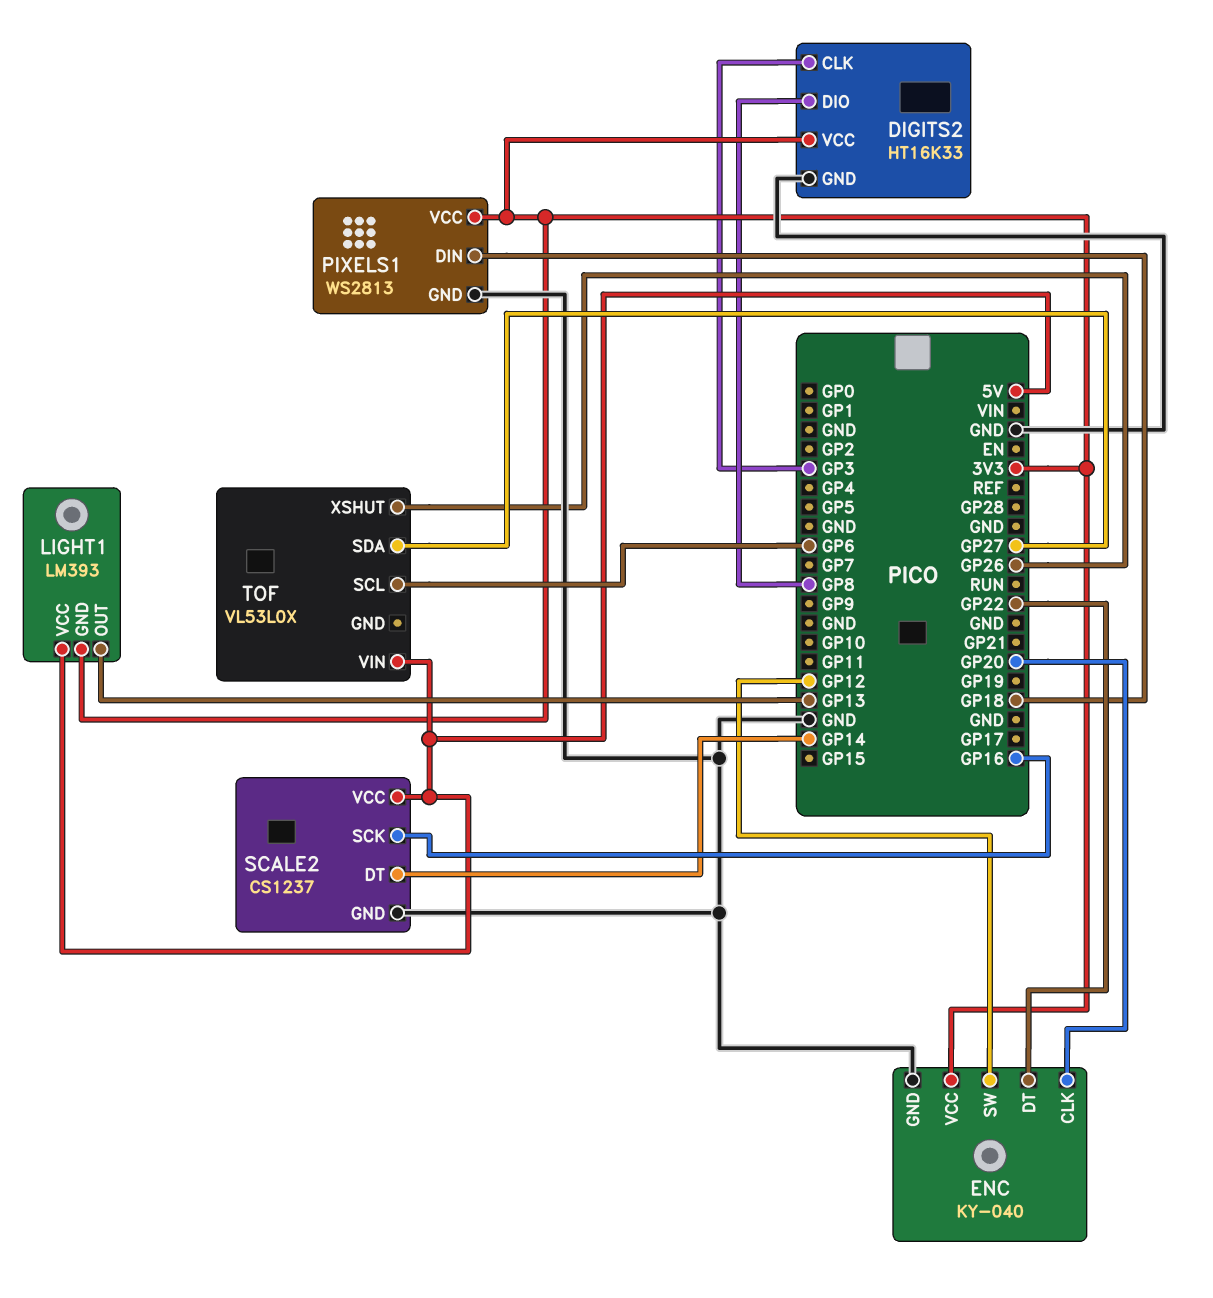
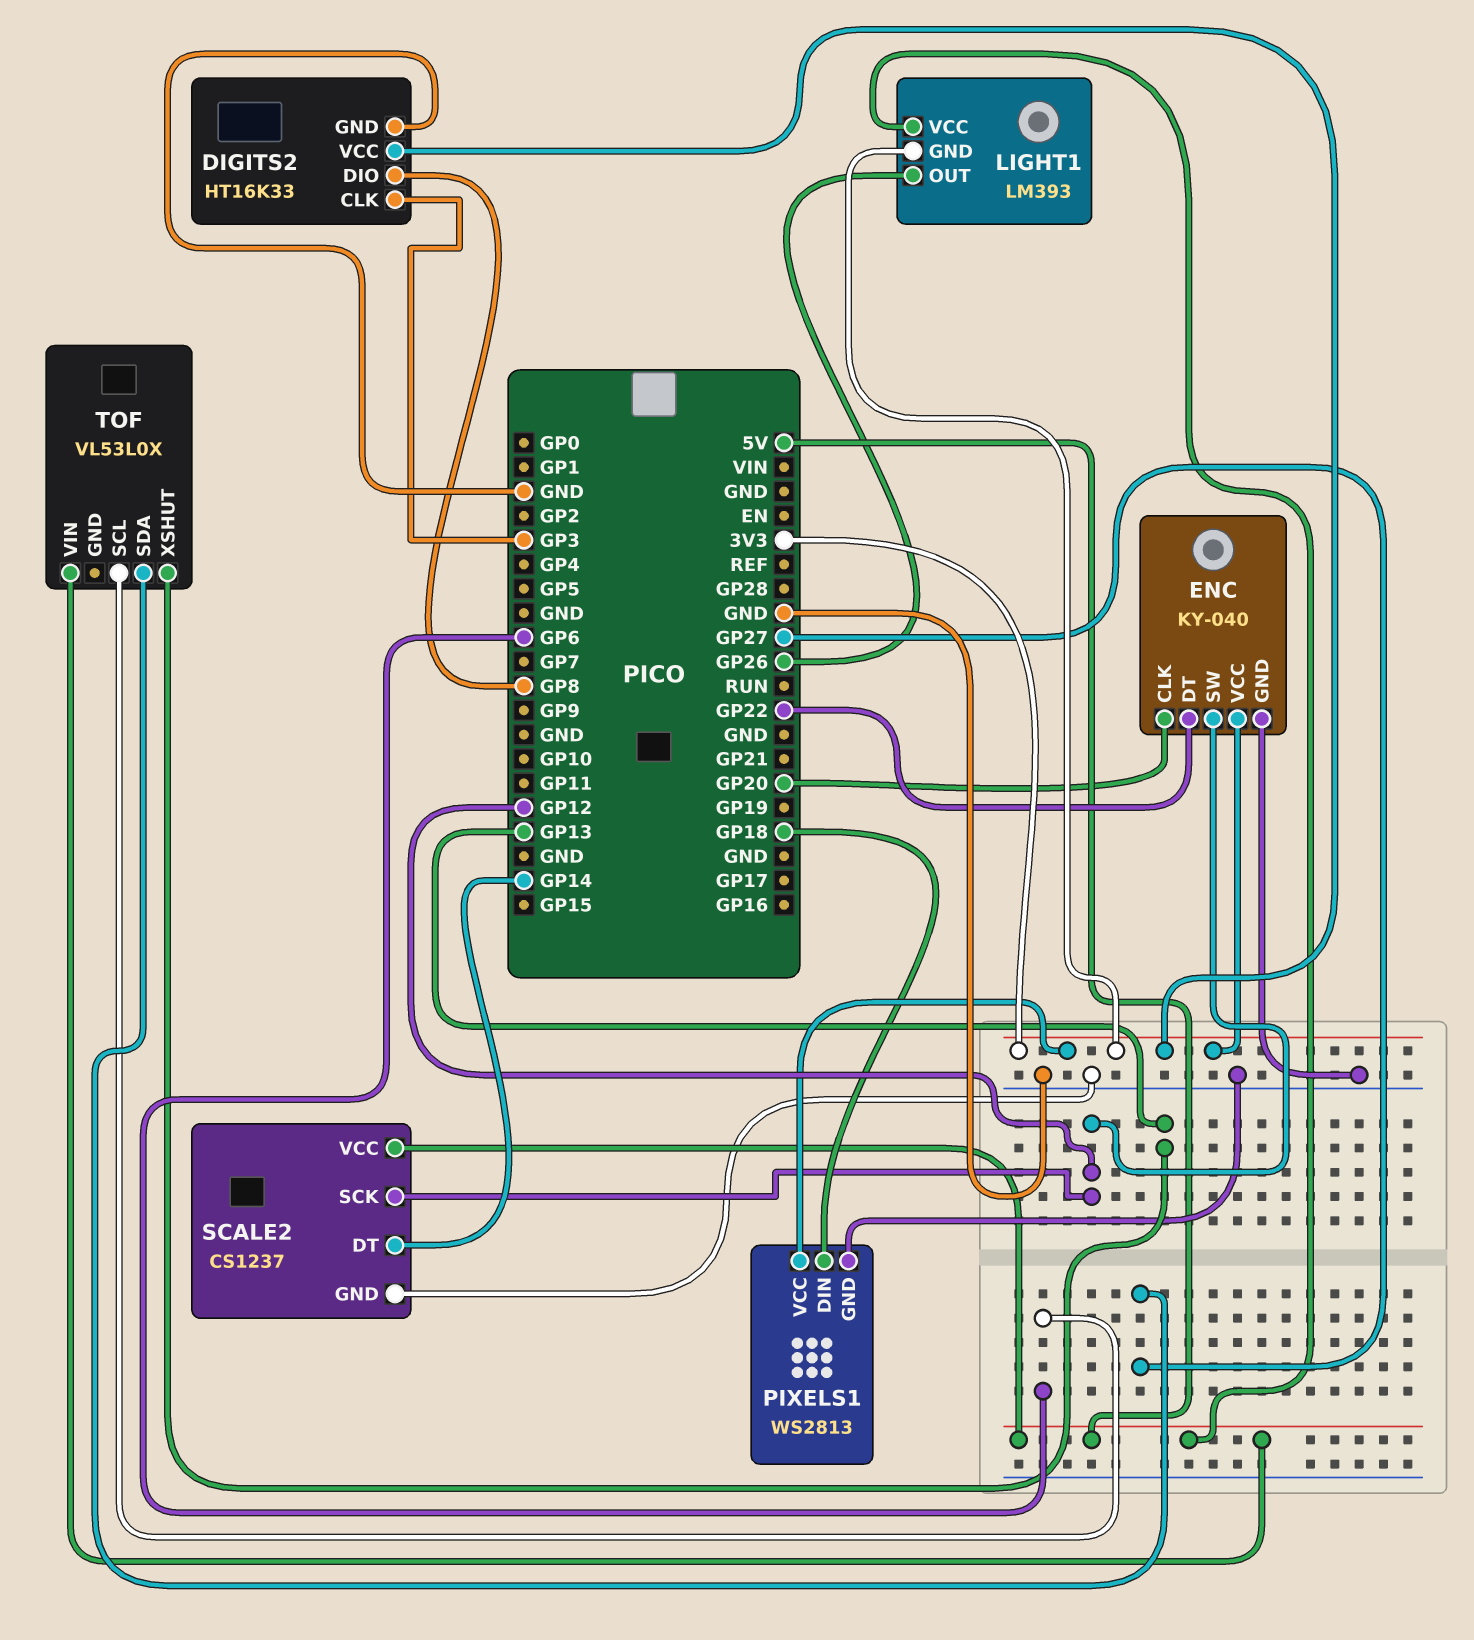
LIGHT1 pin OUT: GP13 -> GP26
SCALE2 pin SCK: GP16 -> GP12
TOF pin XSHUT: GP26 -> GP13

